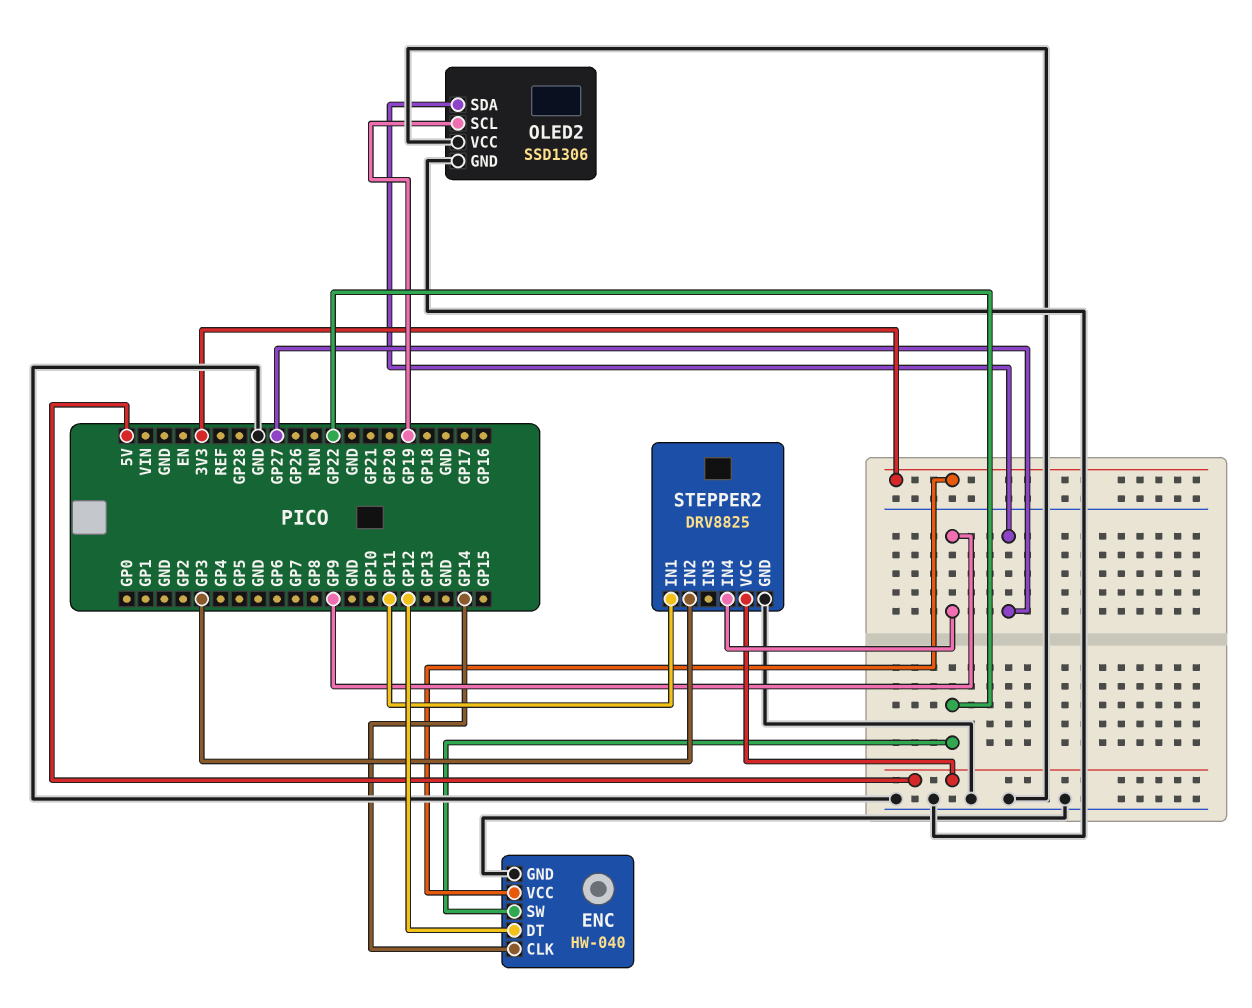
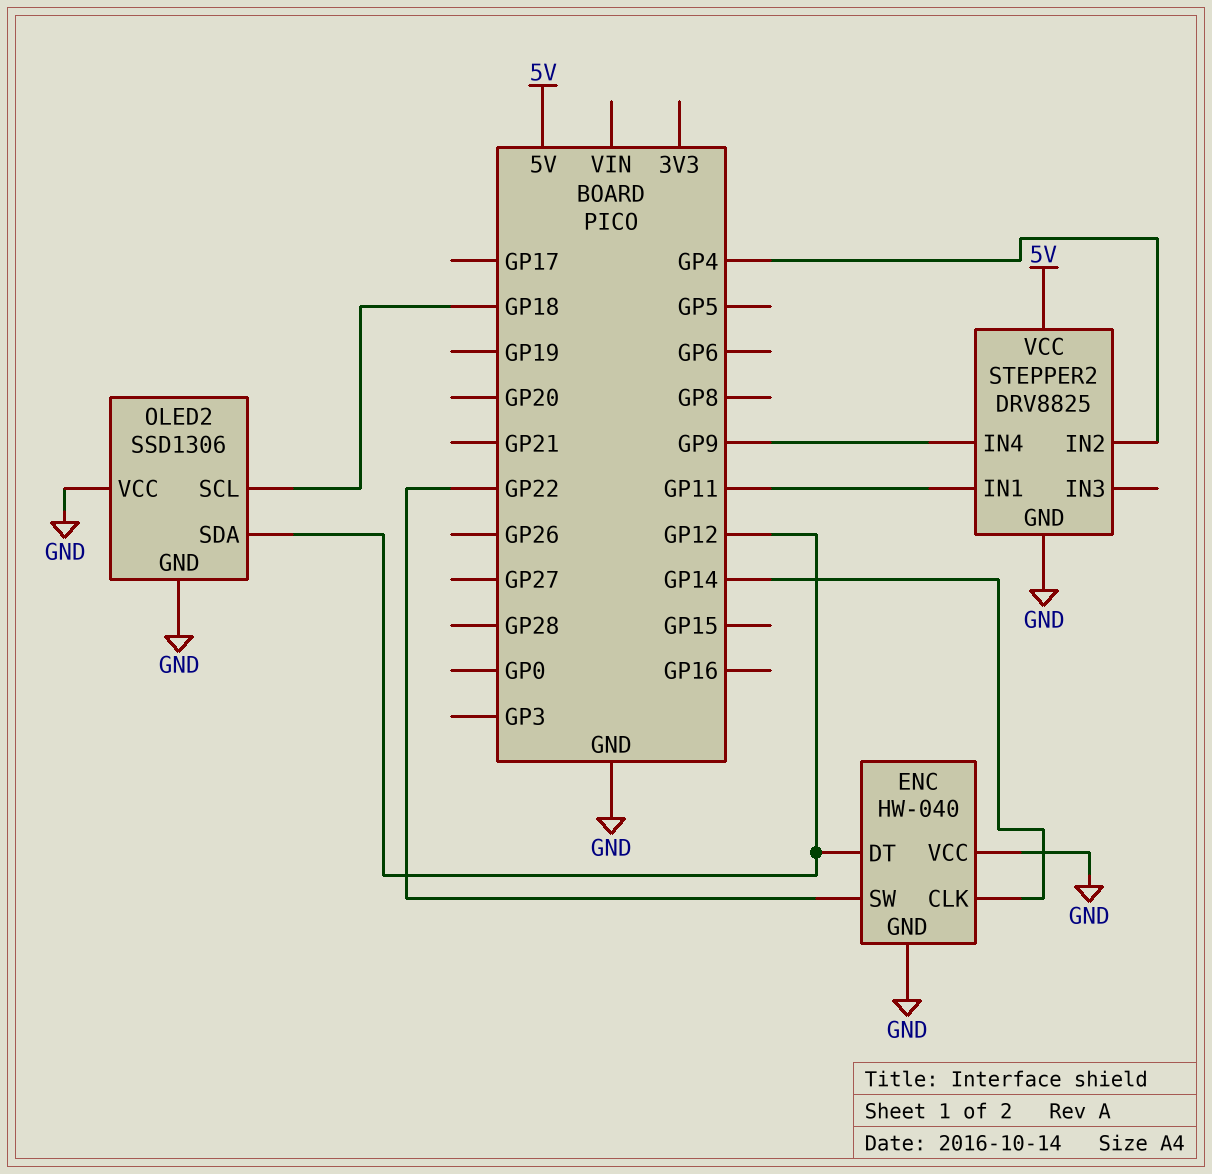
ENC pin VCC: 3V3 -> GND
OLED2 pin SCL: GP19 -> GP18
OLED2 pin SDA: GP27 -> GP12
STEPPER2 pin IN2: GP3 -> GP4

